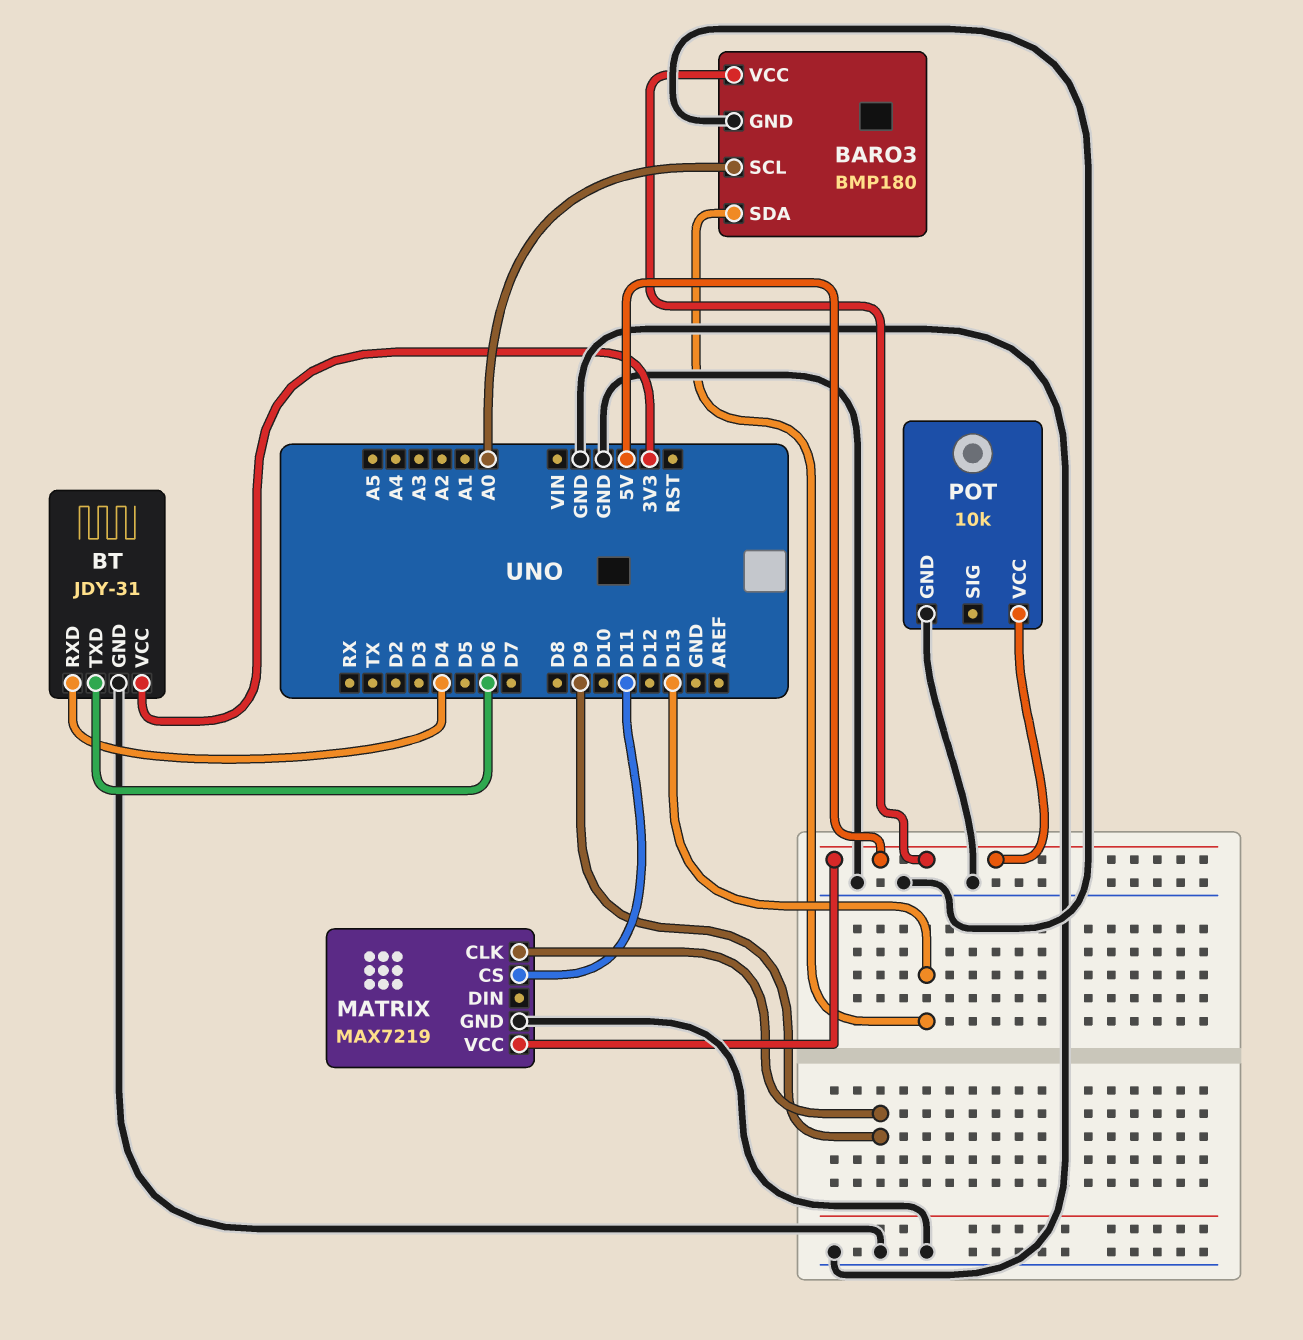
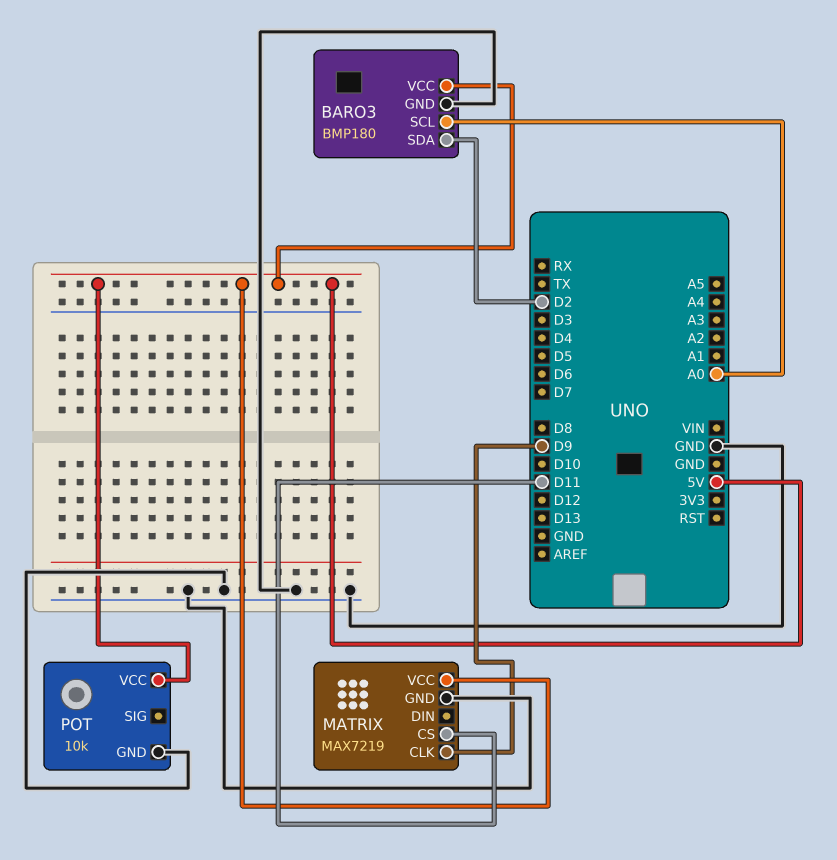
BARO3 pin SDA: D13 -> D2
BT: JDY-31 -> none
BT pin GND: GND -> none
BT pin RXD: D4 -> none
BT pin TXD: D6 -> none
BT pin VCC: 3V3 -> none

